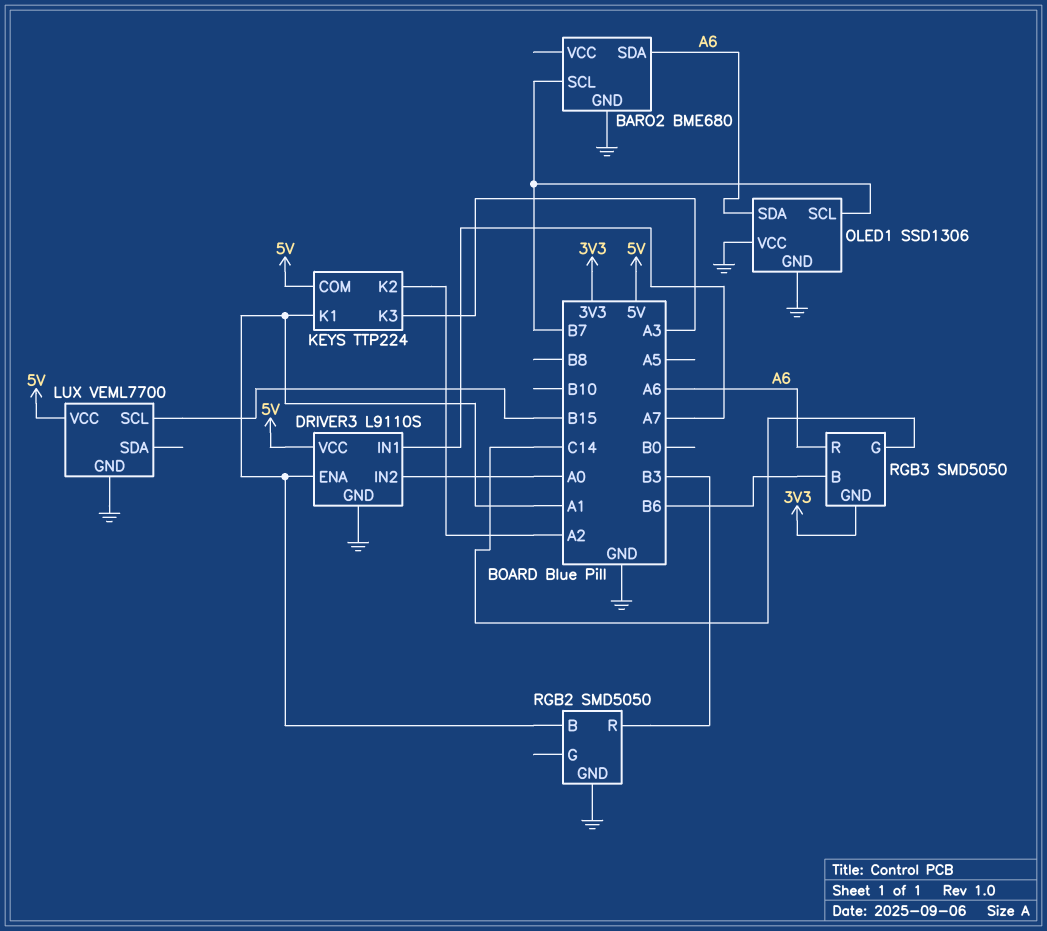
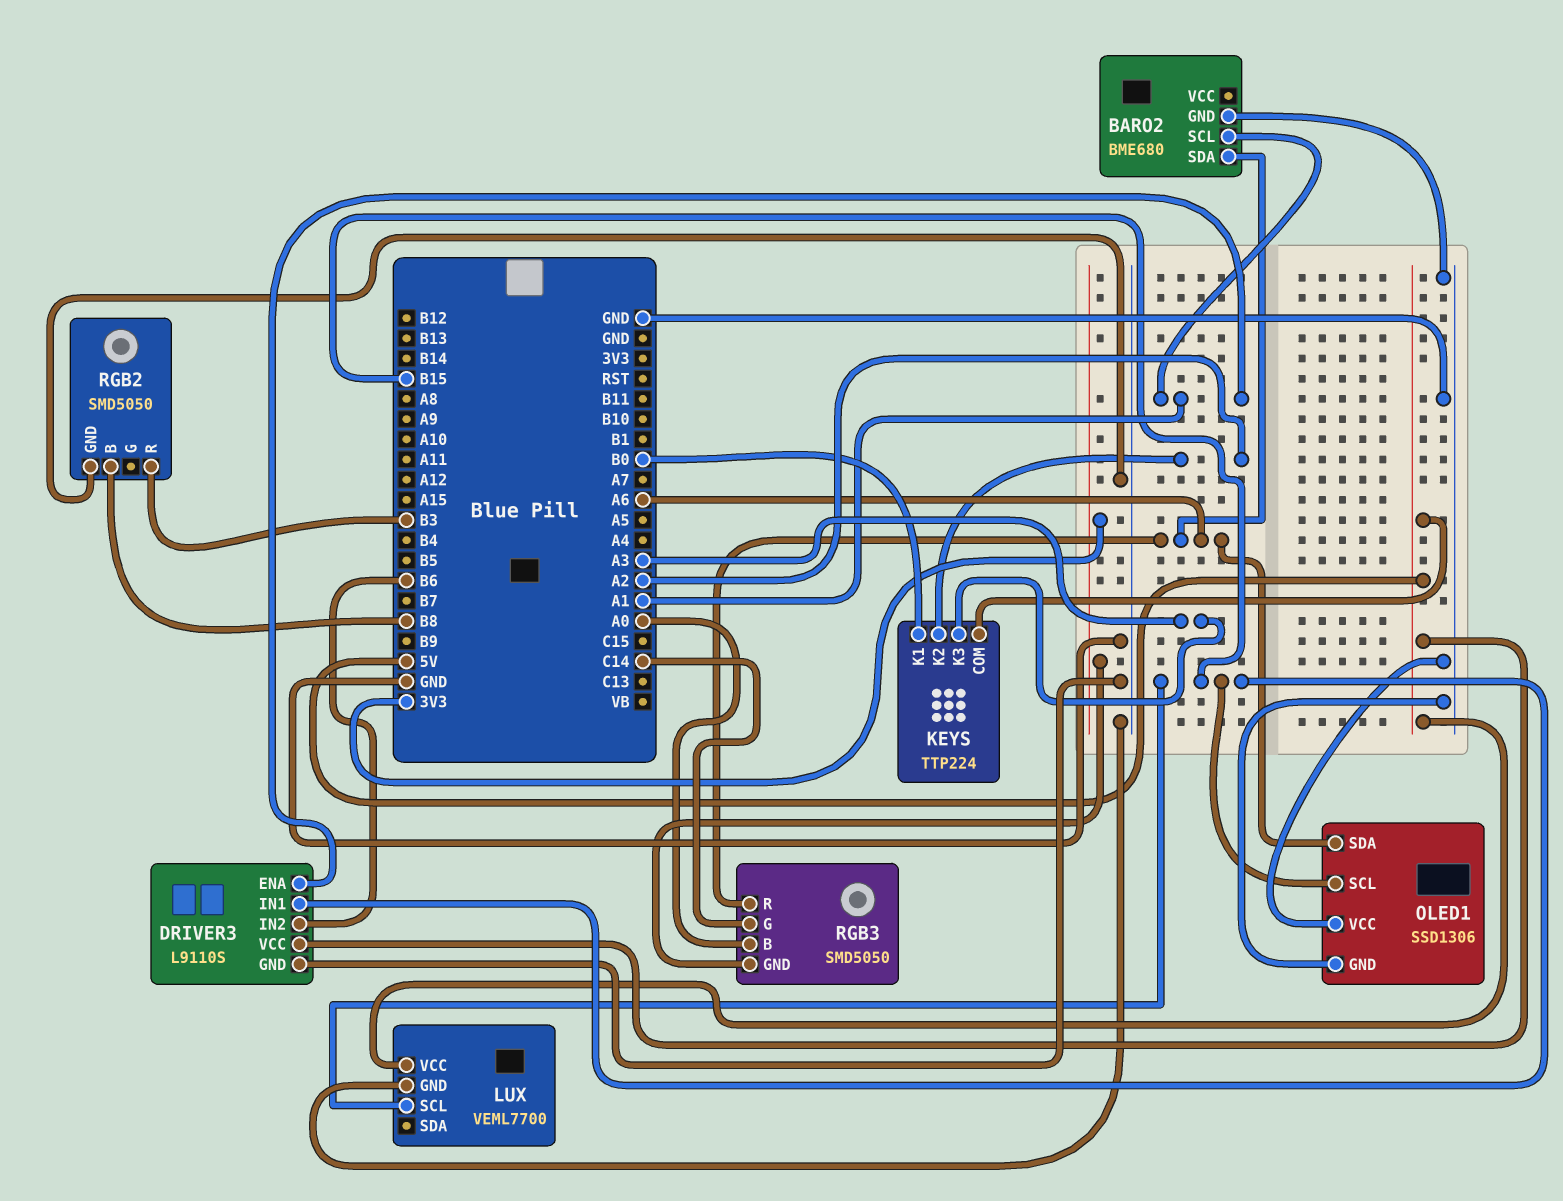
BARO2 pin SCL: B7 -> A1
DRIVER3 pin IN1: A7 -> B15
DRIVER3 pin IN2: A0 -> B6
KEYS pin K1: A1 -> B0
OLED1 pin SCL: B7 -> B15
RGB2 pin B: A1 -> B8
RGB3 pin B: B6 -> A0

